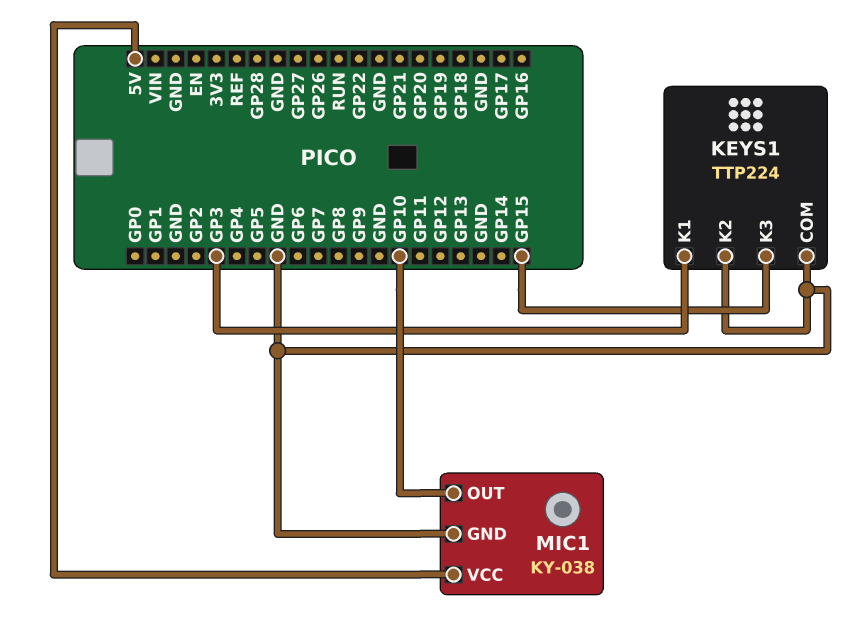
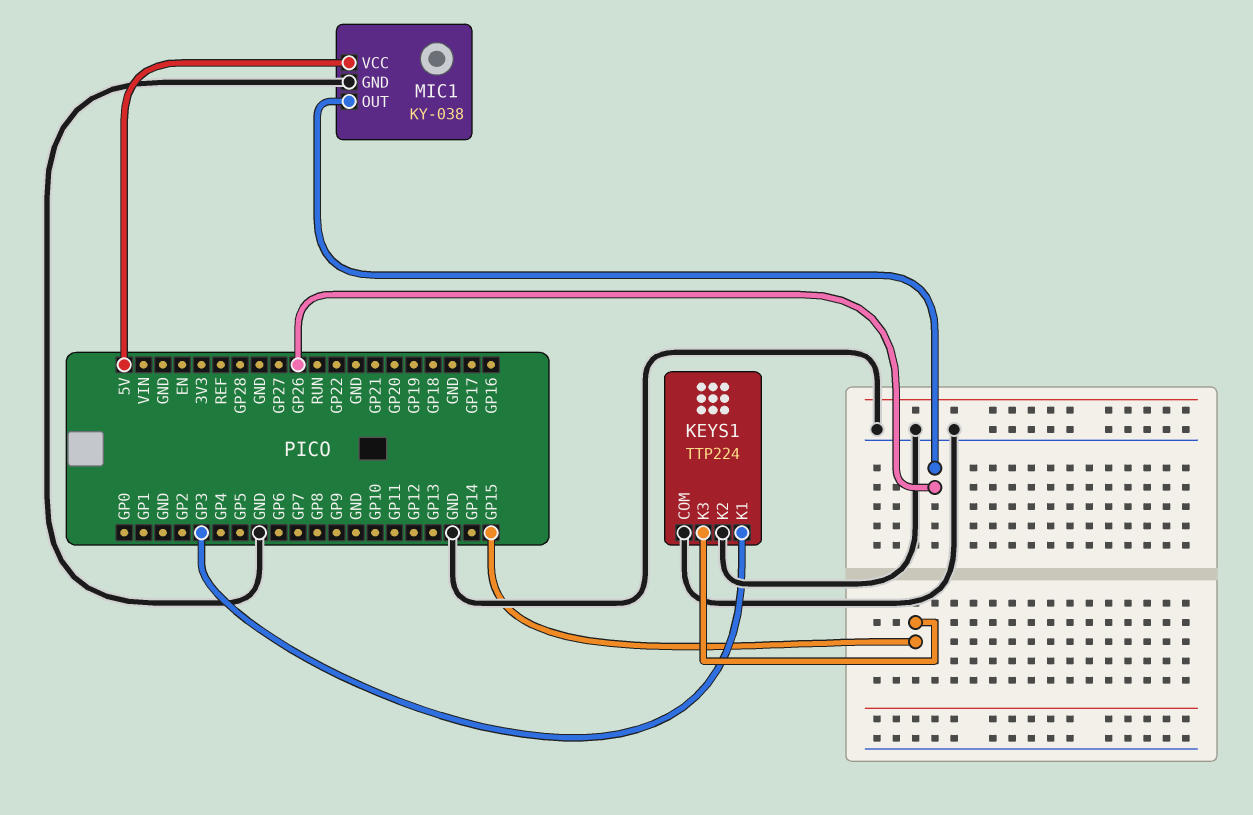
MIC1 pin OUT: GP10 -> GP26

